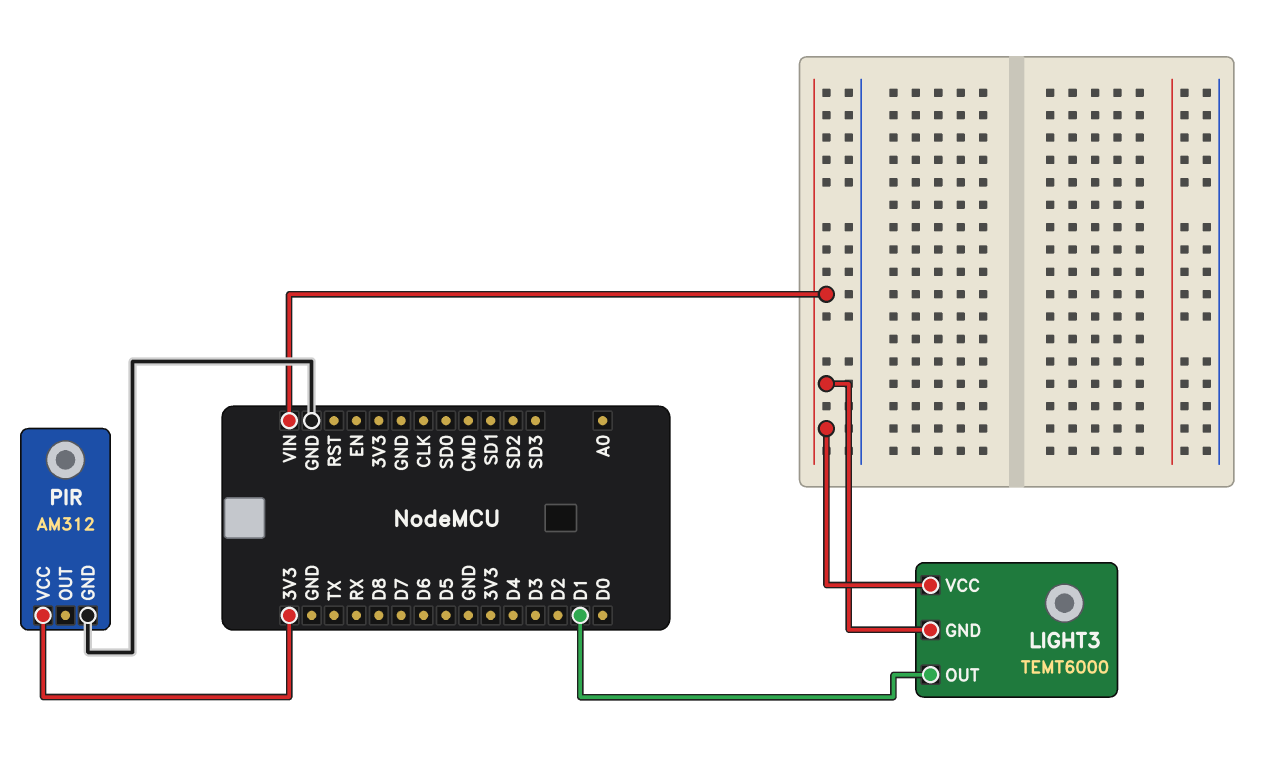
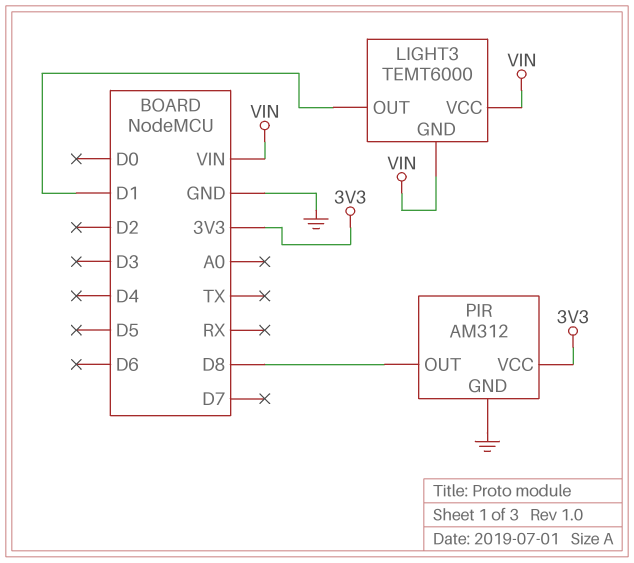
PIR pin OUT: none -> D8

